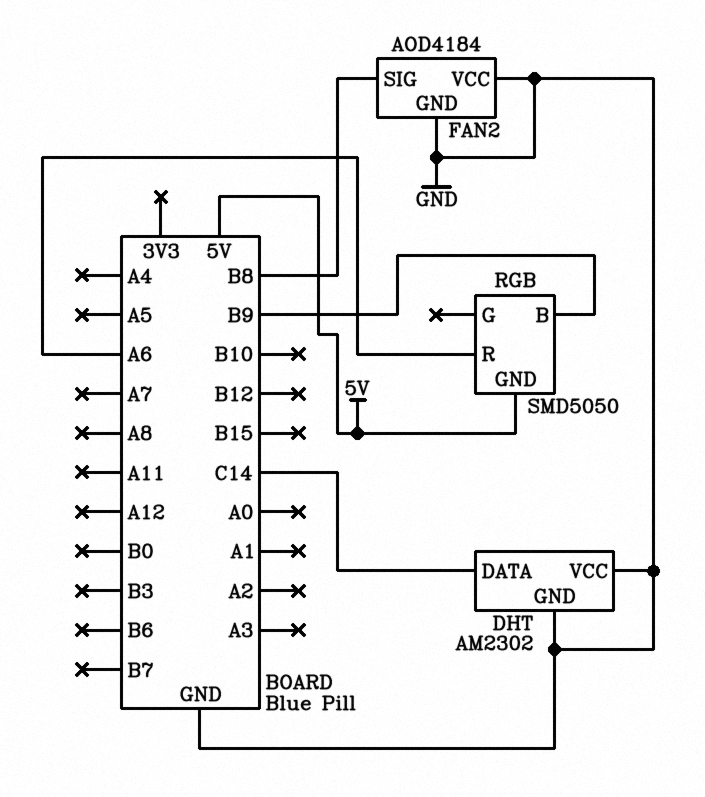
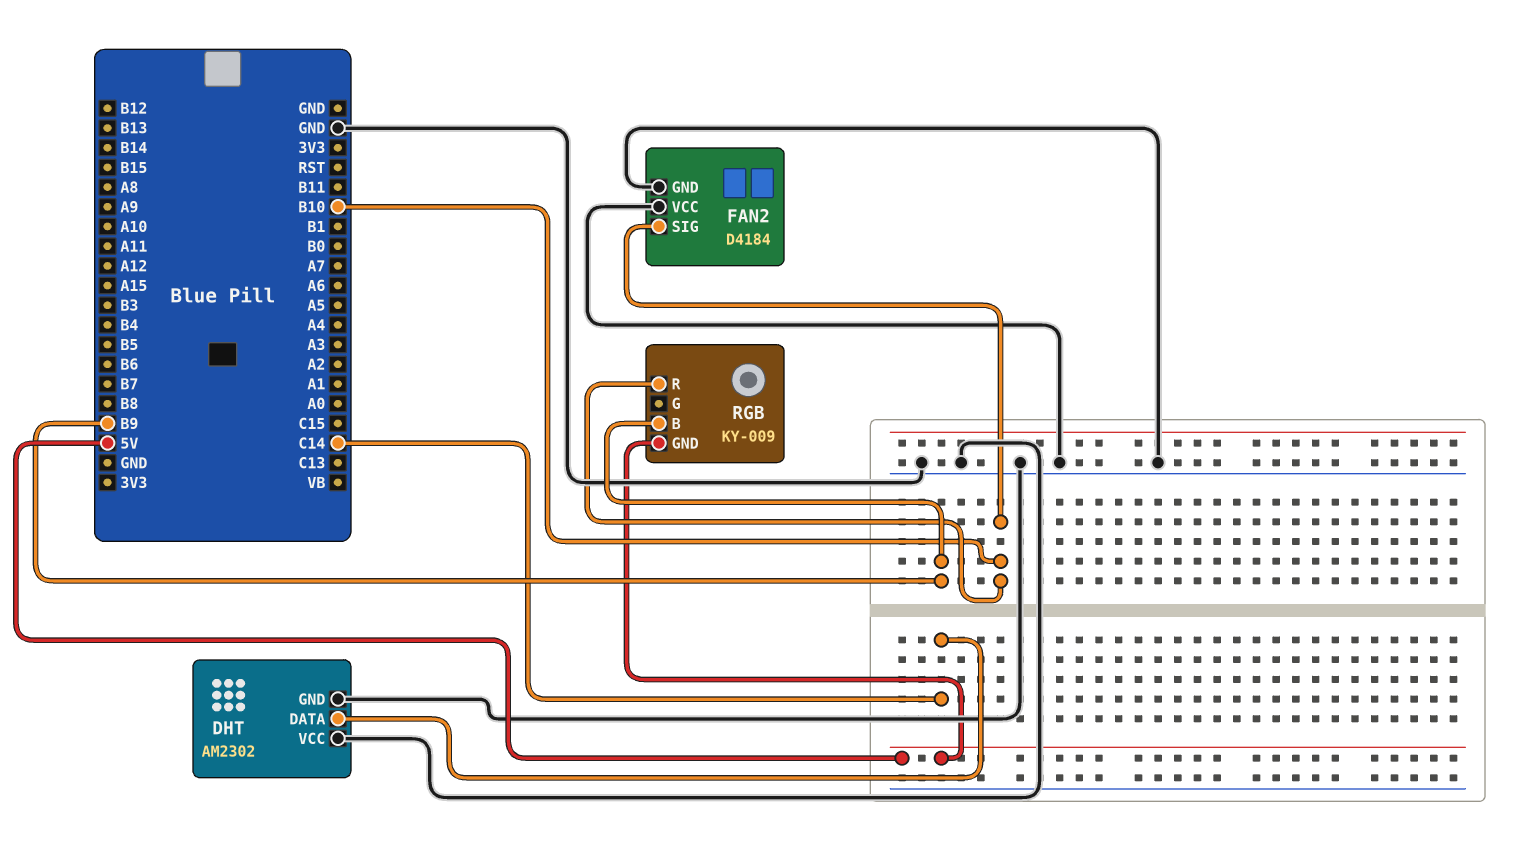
FAN2: AOD4184 -> D4184
FAN2 pin SIG: B8 -> B10
RGB: SMD5050 -> KY-009
RGB pin R: A6 -> B10

